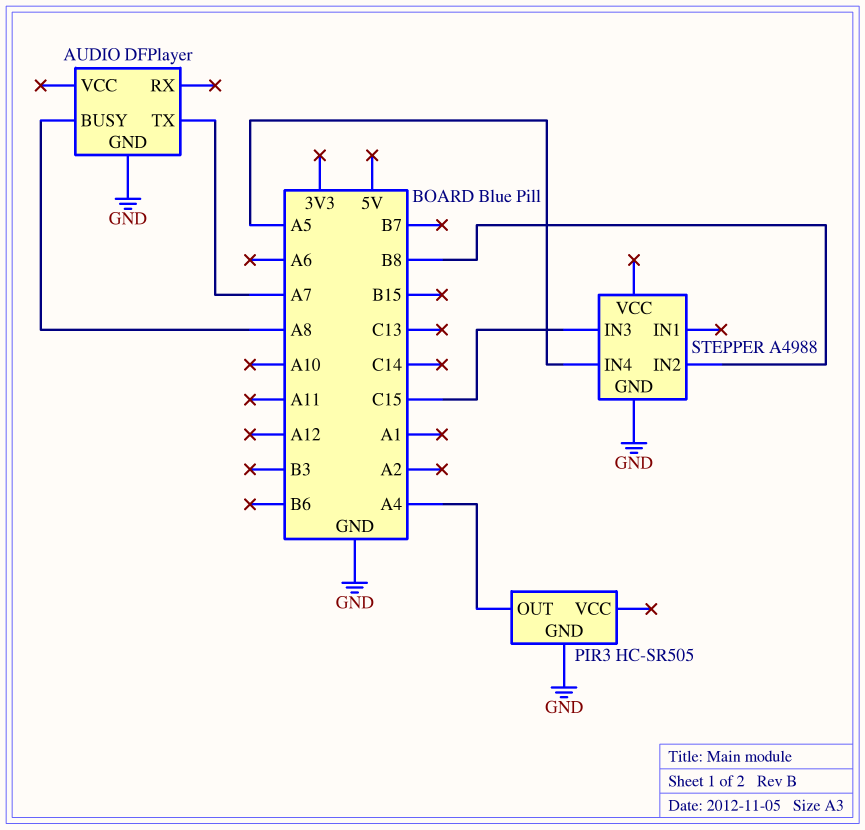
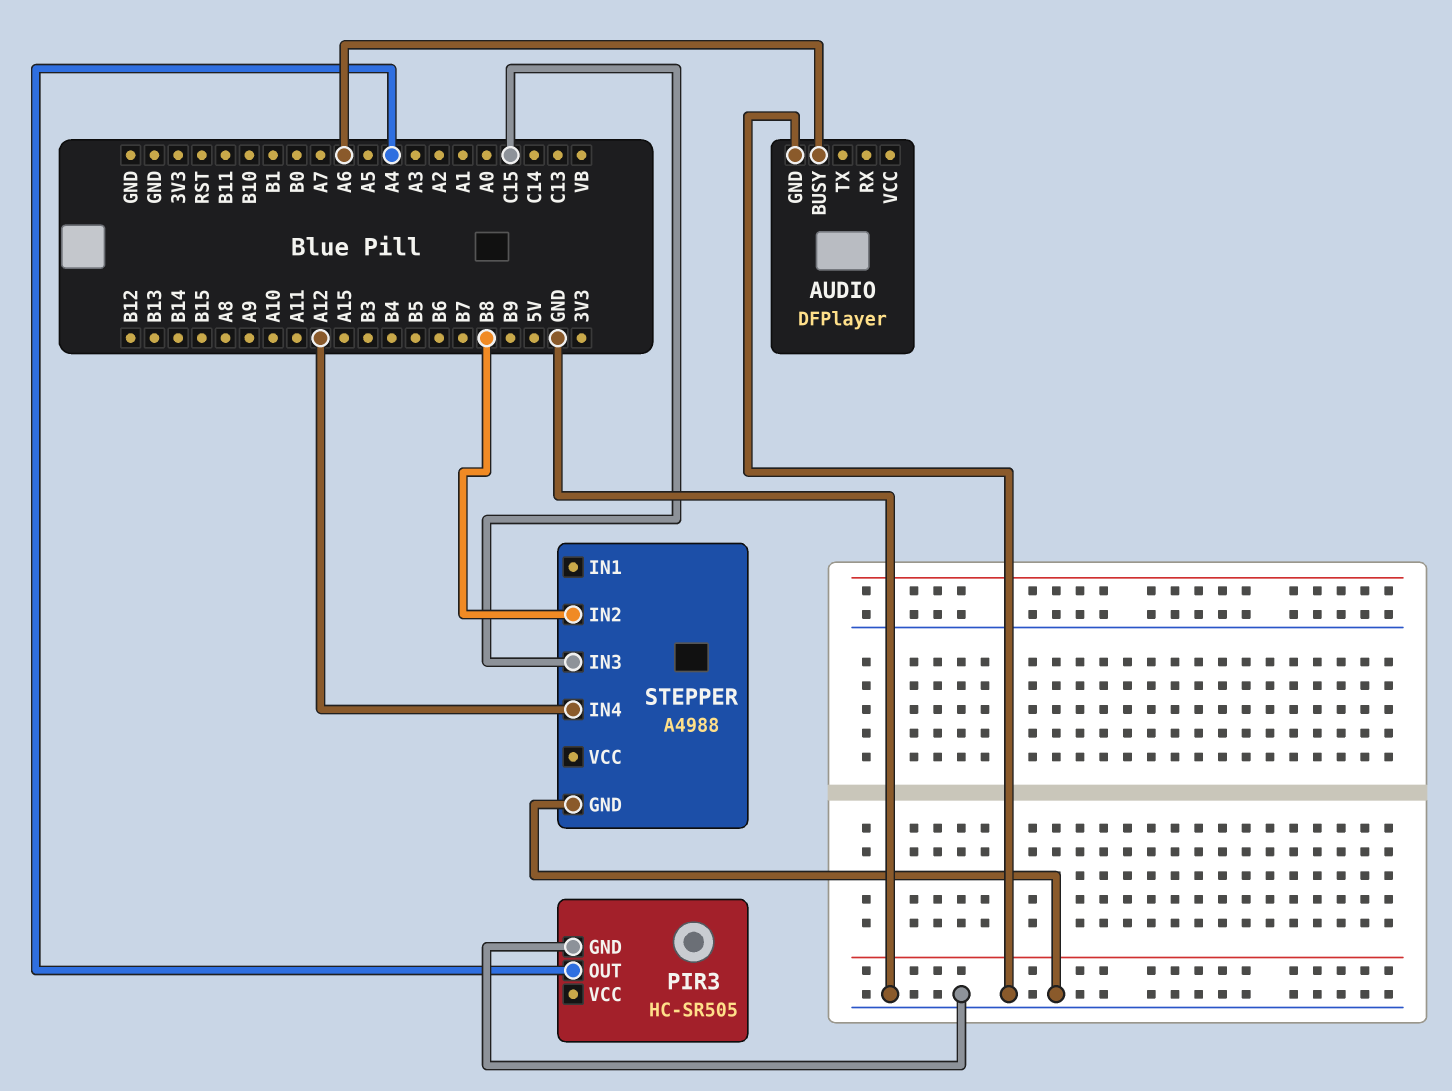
AUDIO pin BUSY: A8 -> A6
AUDIO pin TX: A7 -> none
STEPPER pin IN4: A5 -> A12

